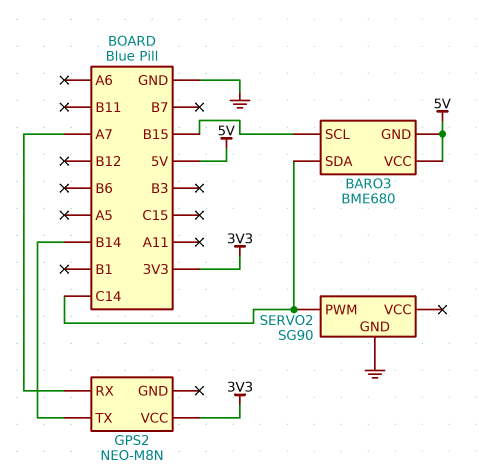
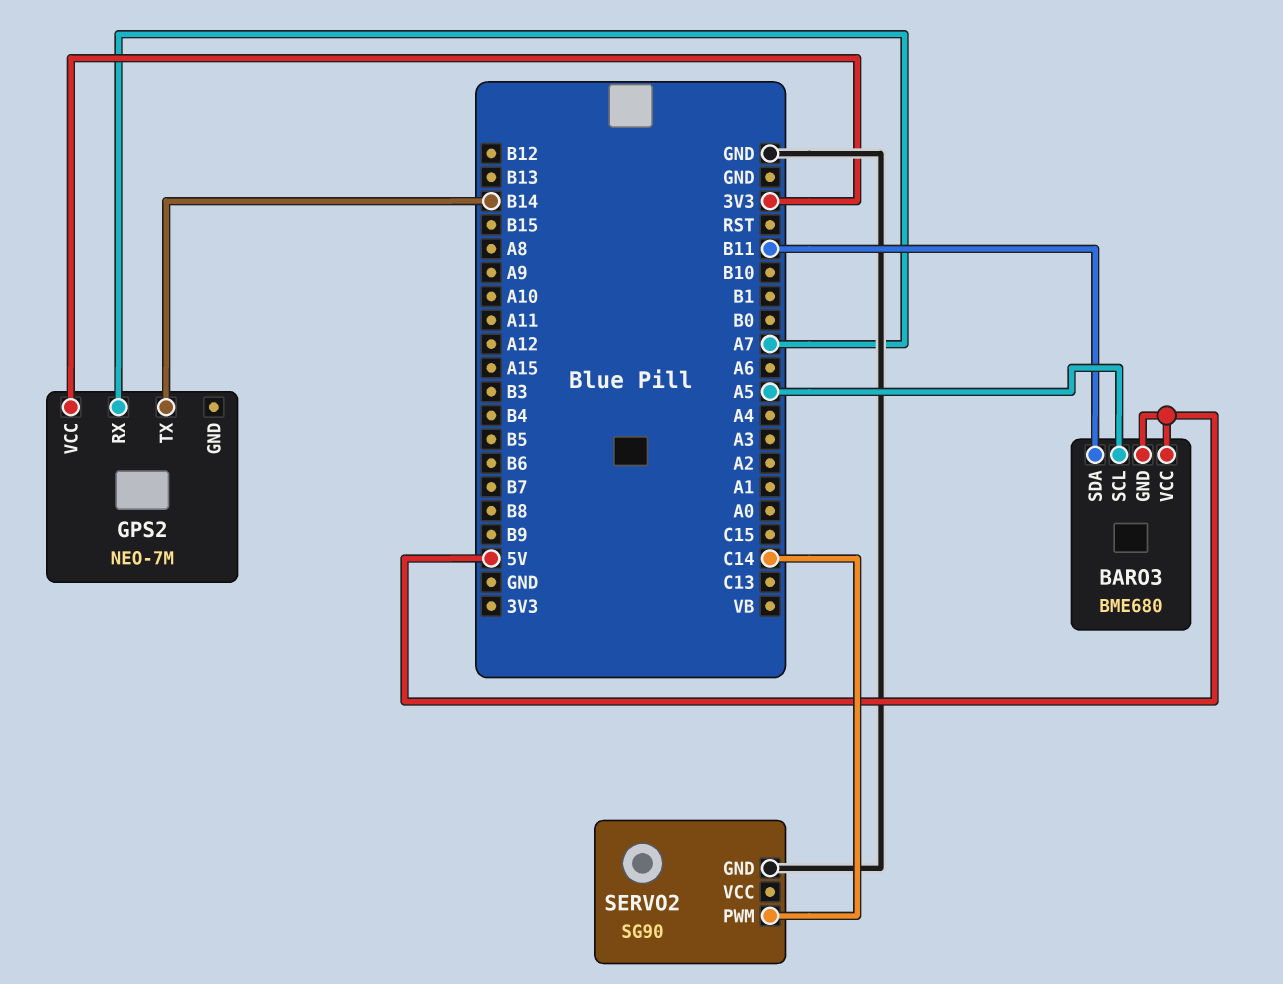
BARO3 pin SCL: B15 -> A5
BARO3 pin SDA: C14 -> B11
GPS2: NEO-M8N -> NEO-7M

